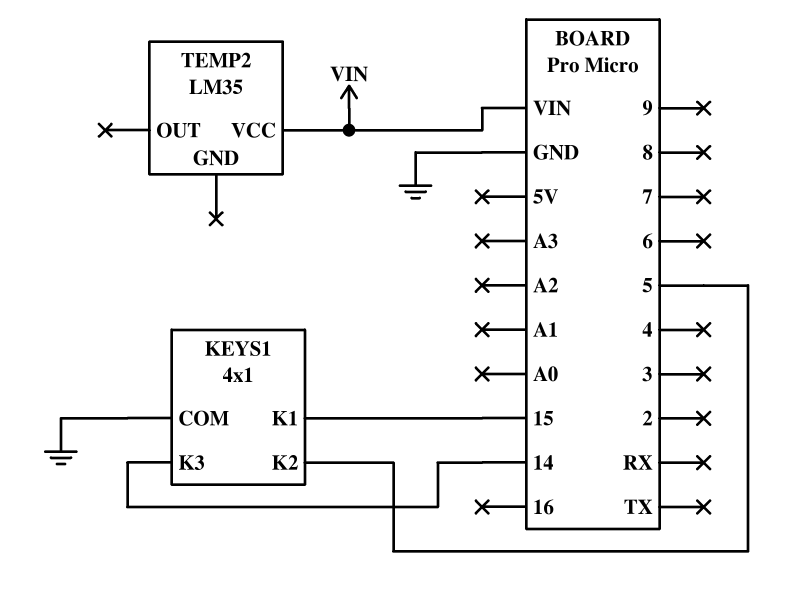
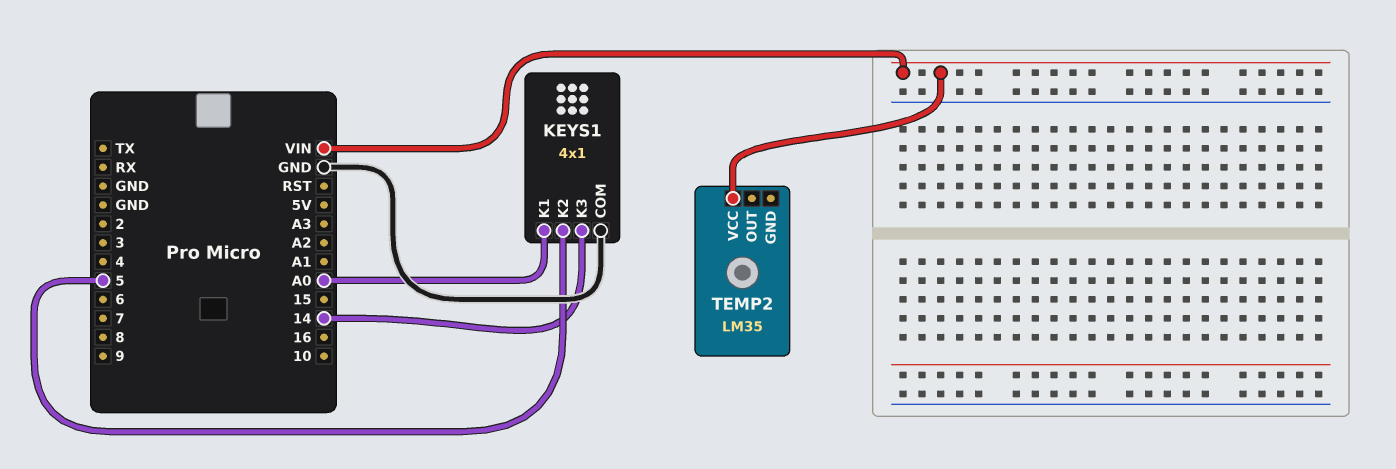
KEYS1 pin K1: 15 -> A0

